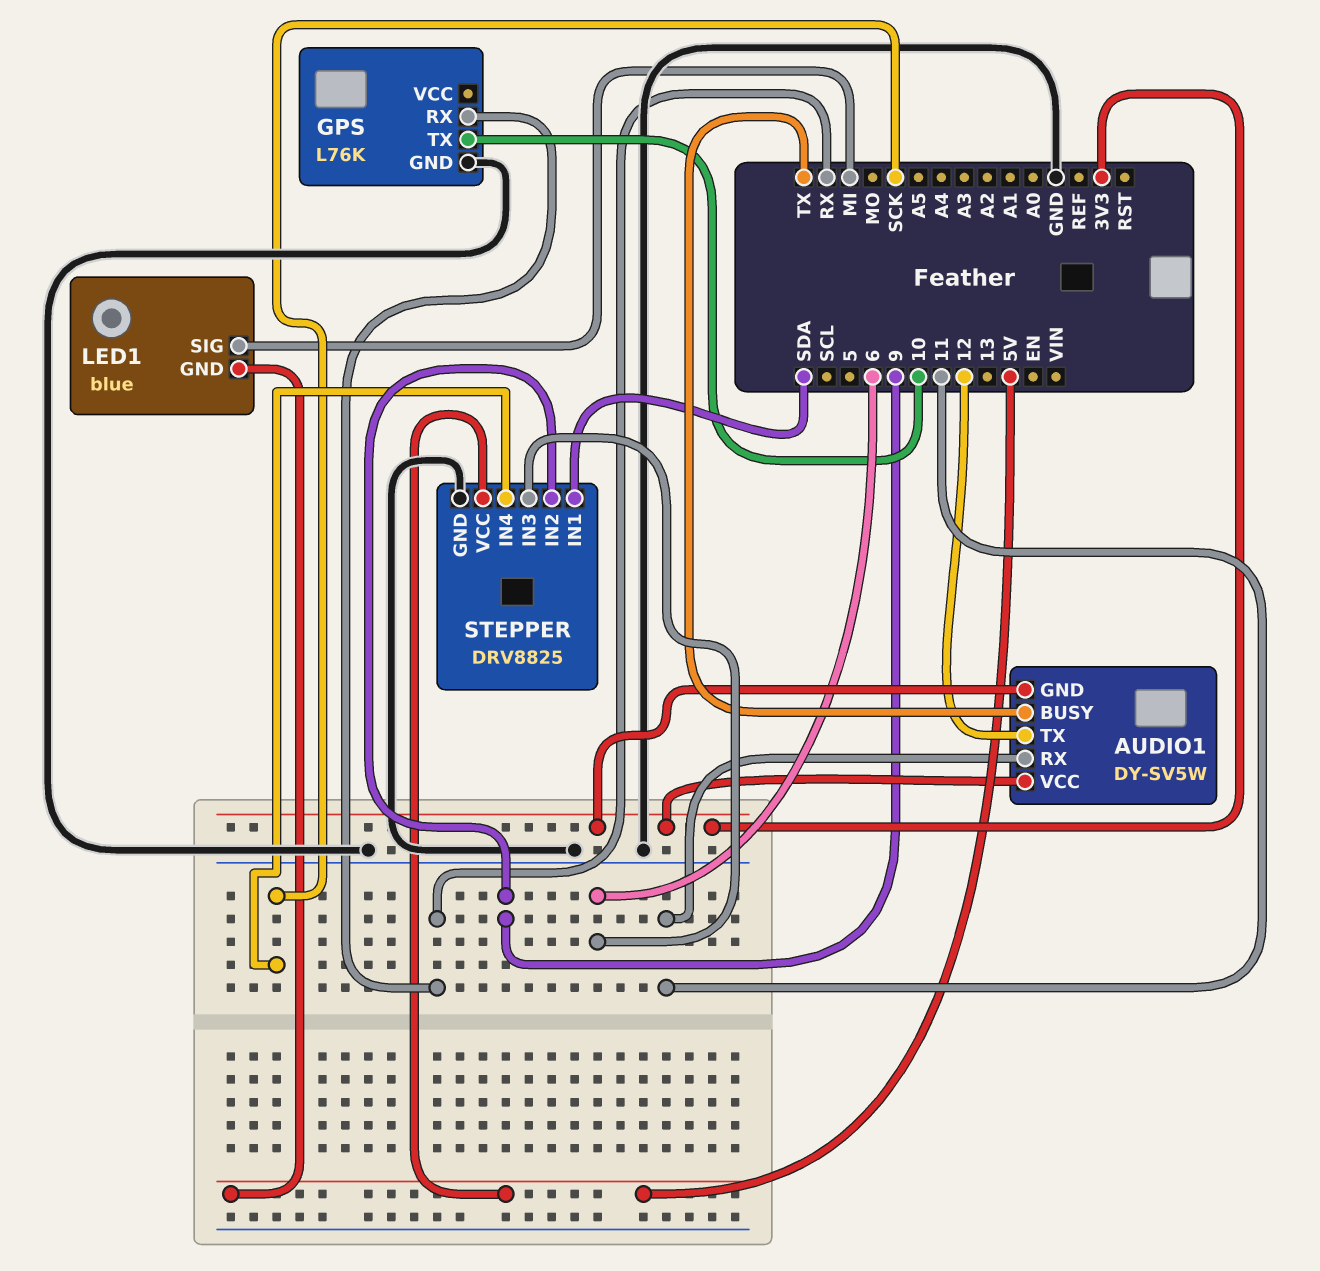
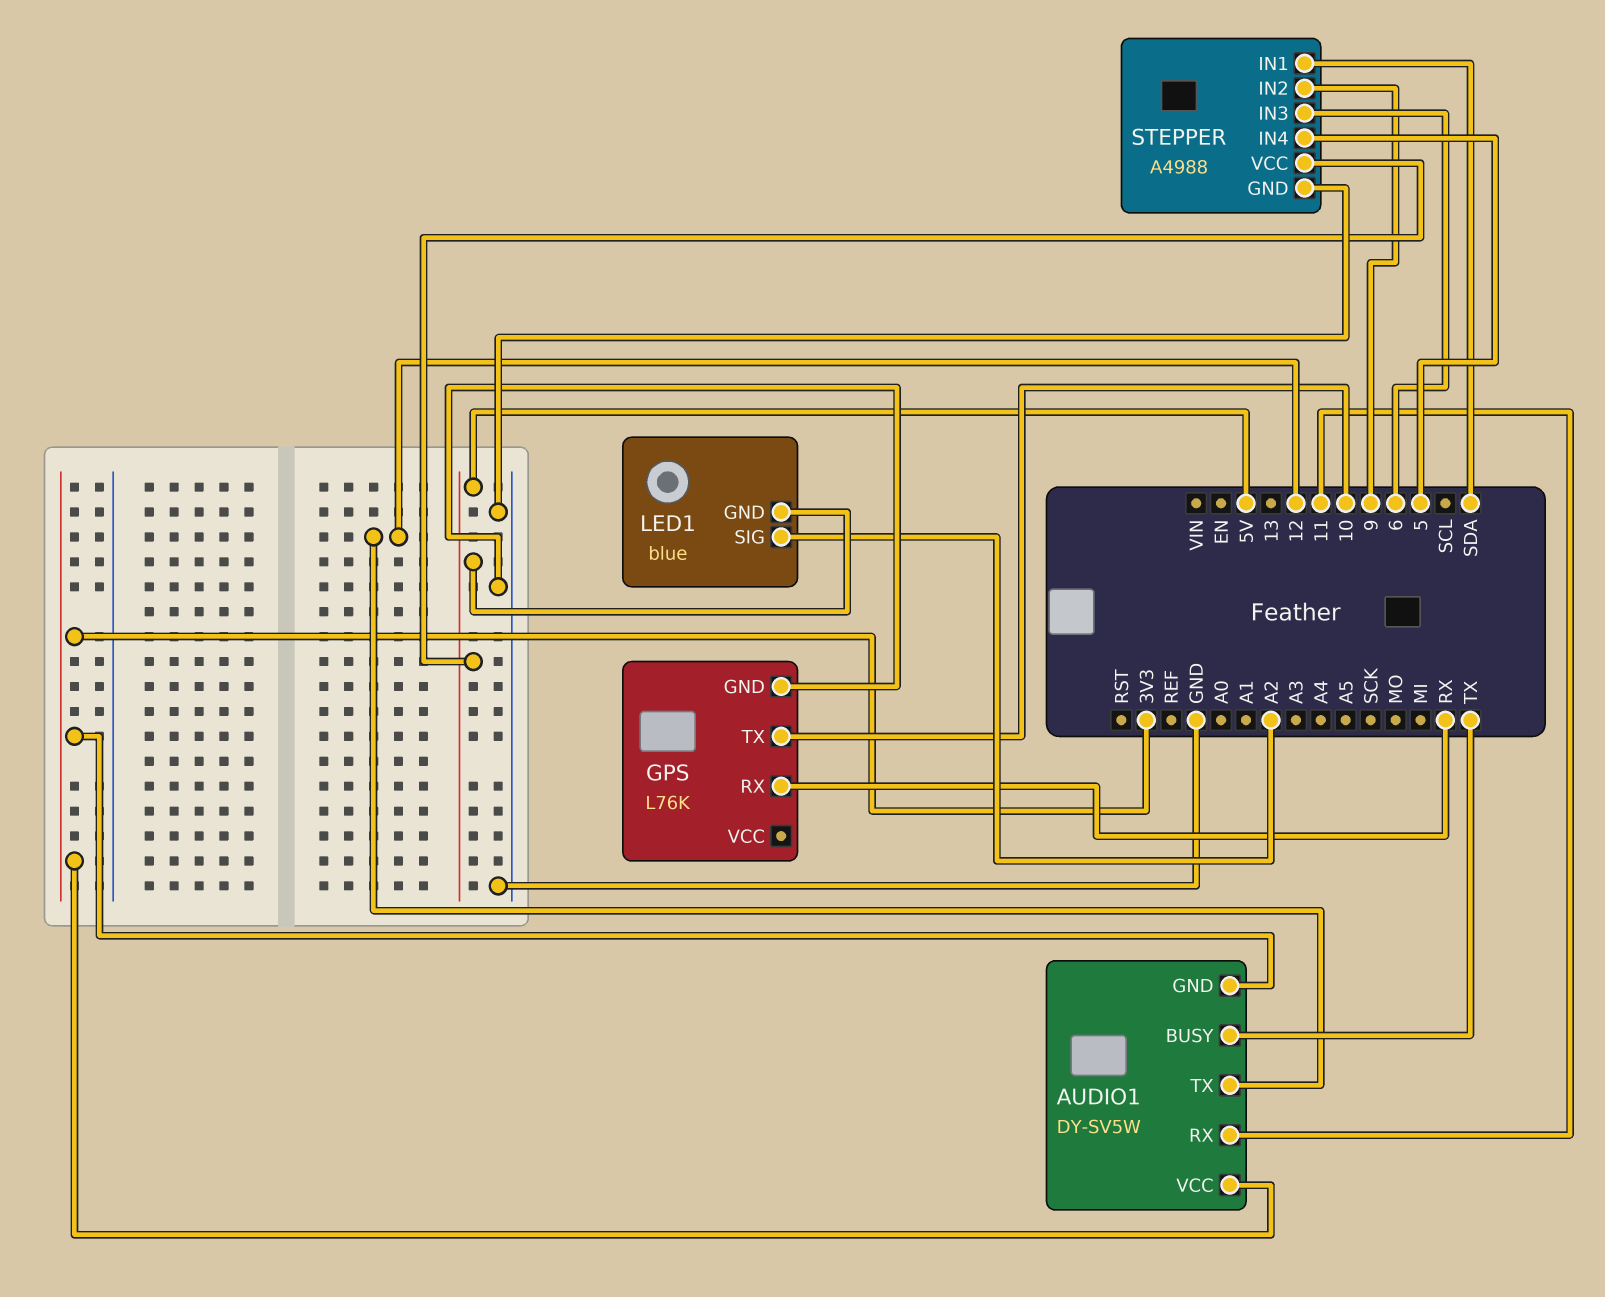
LED1 pin SIG: MI -> A2
STEPPER: DRV8825 -> A4988
STEPPER pin IN4: SCK -> 5

